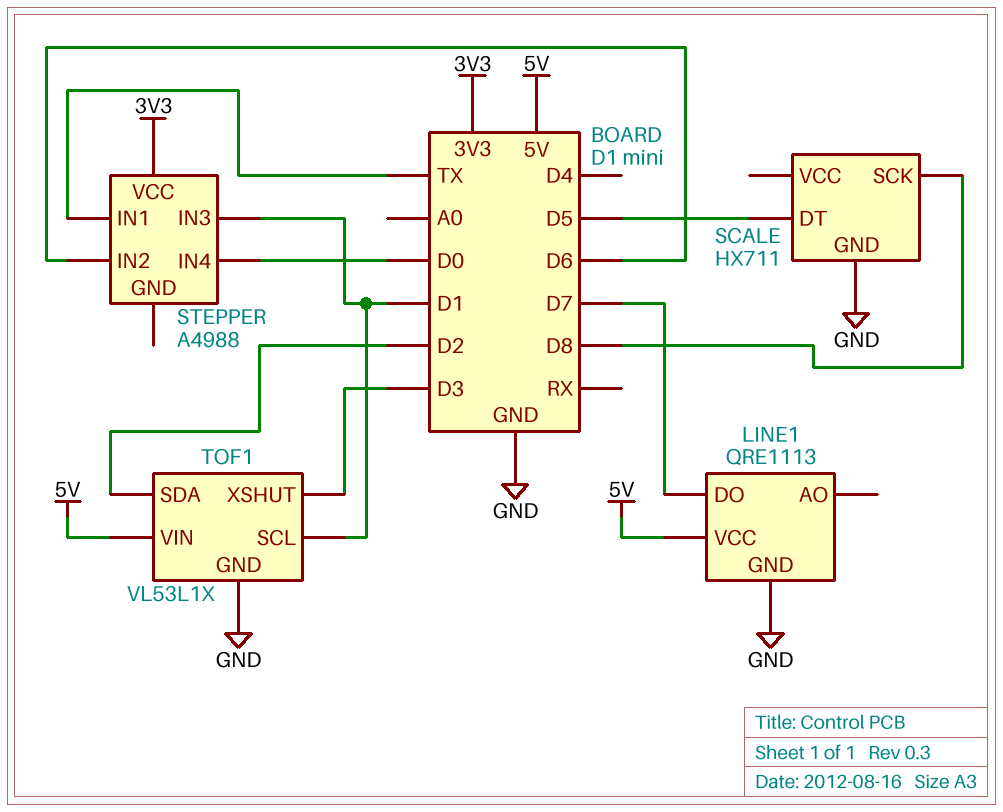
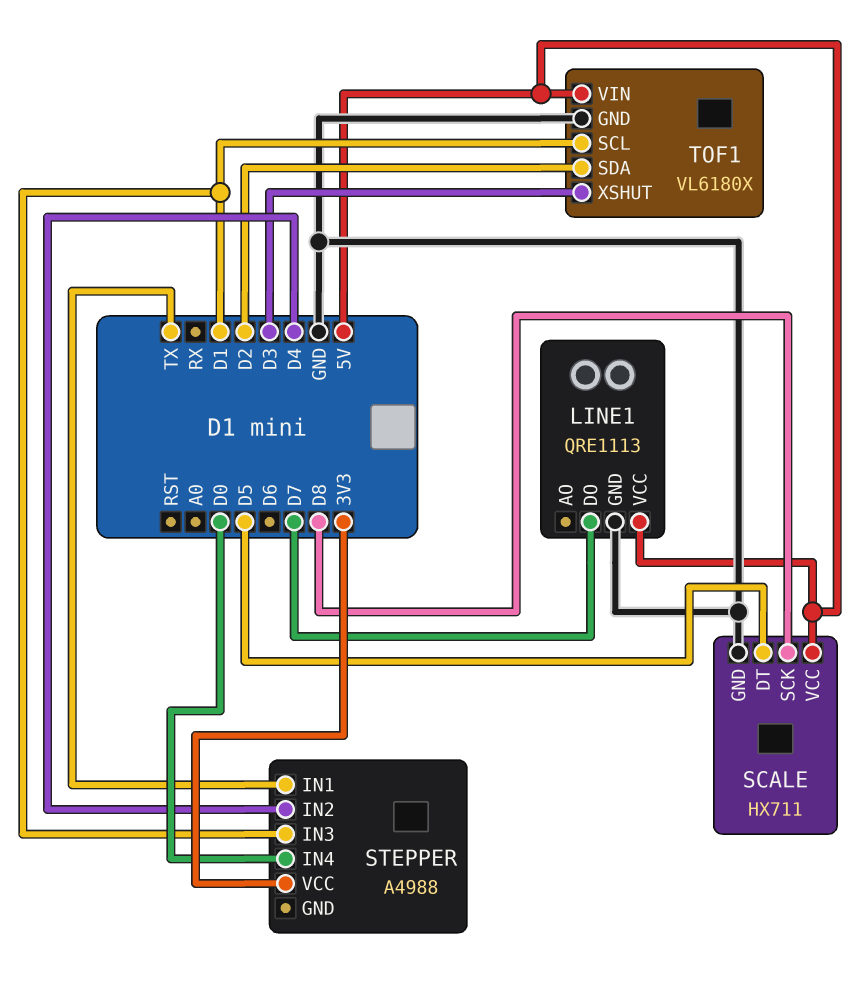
SCALE pin VCC: none -> 5V
STEPPER pin IN2: D6 -> D4
TOF1: VL53L1X -> VL6180X

